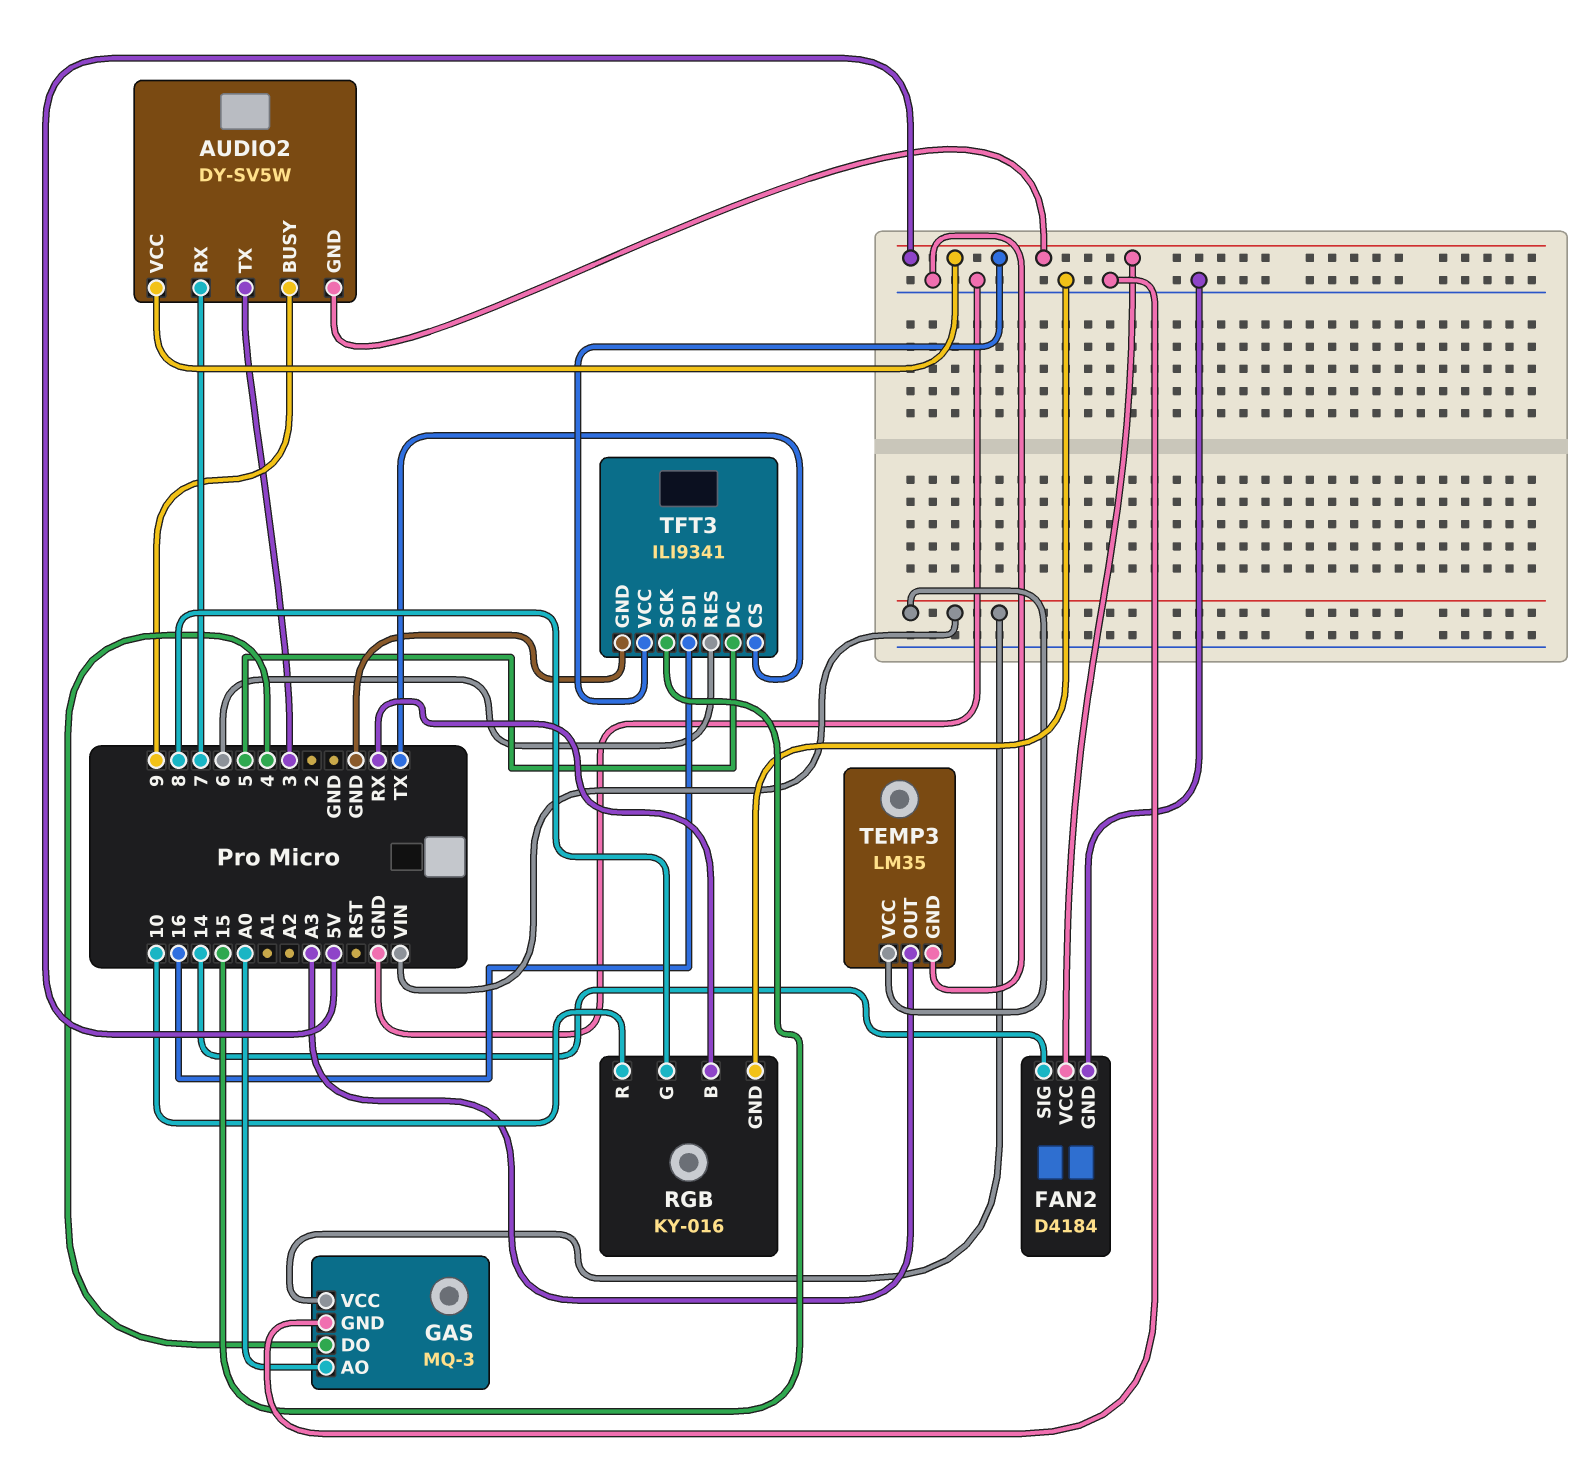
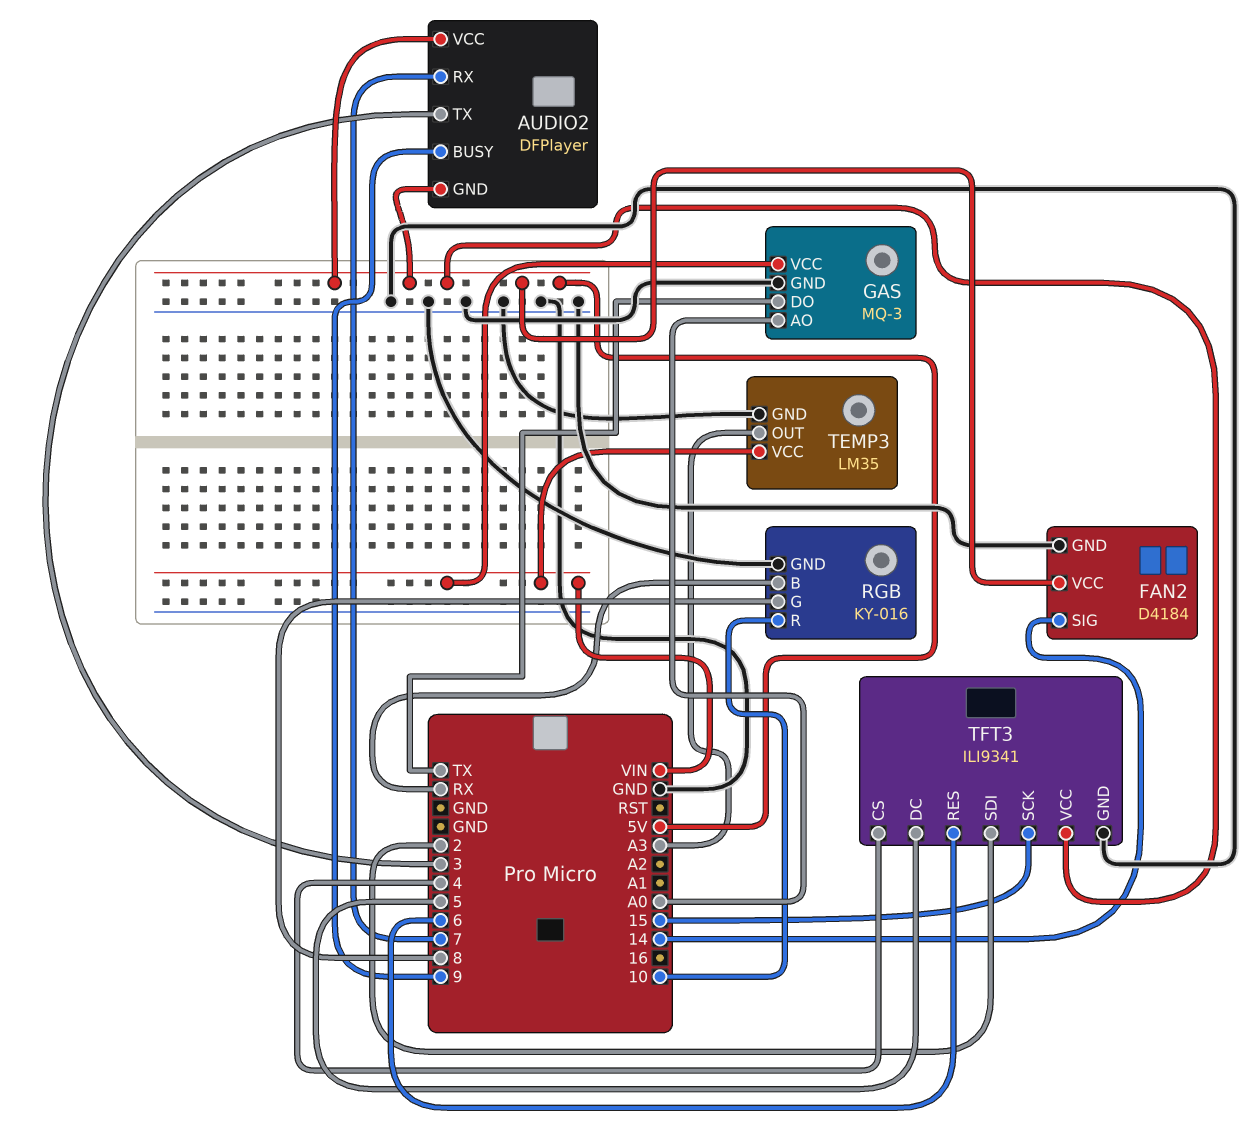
AUDIO2: DY-SV5W -> DFPlayer
GAS pin DO: 4 -> TX
TFT3 pin CS: TX -> 4
TFT3 pin SDI: 16 -> 2

